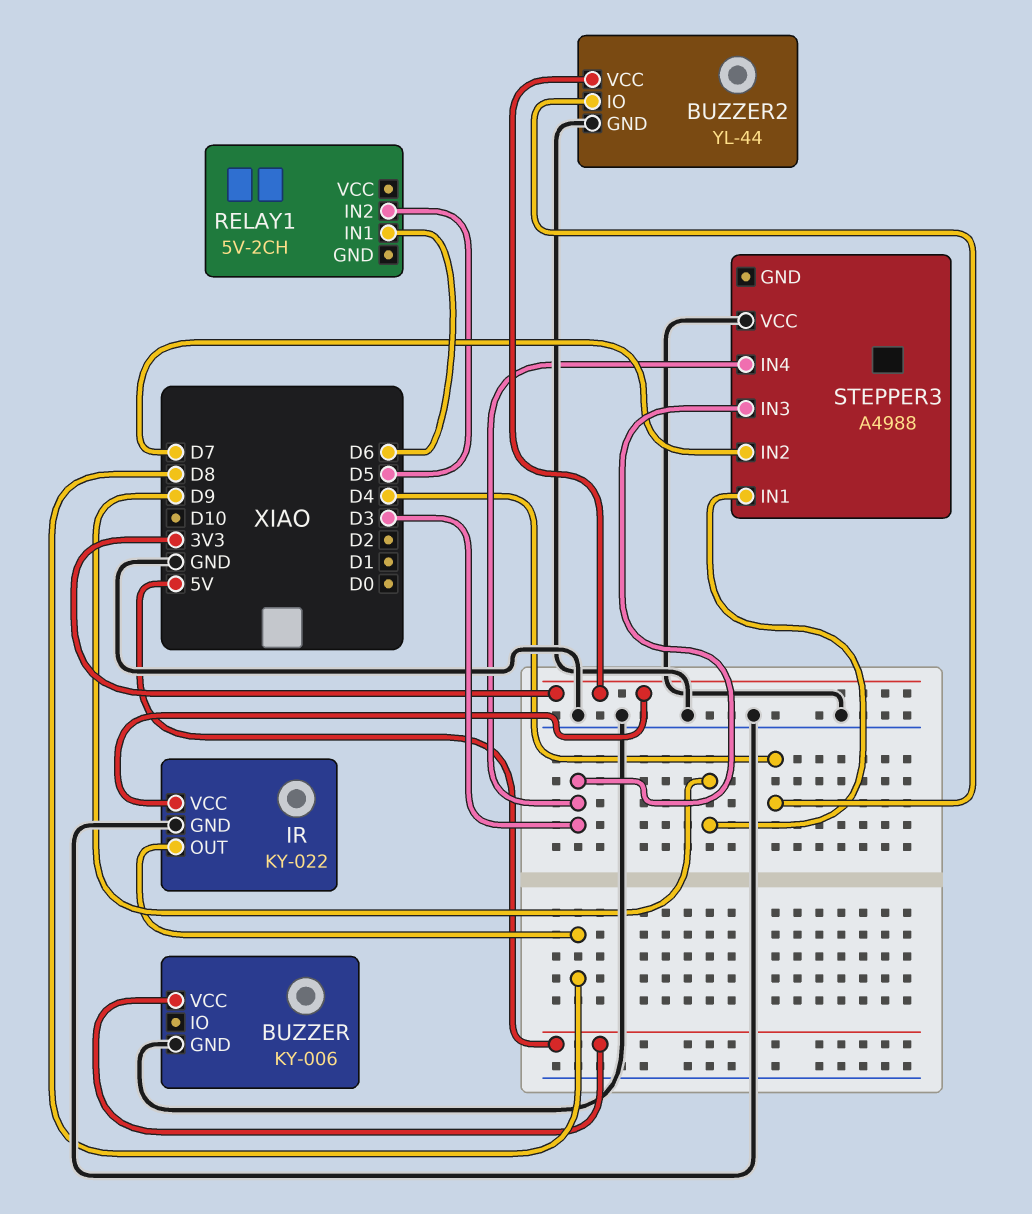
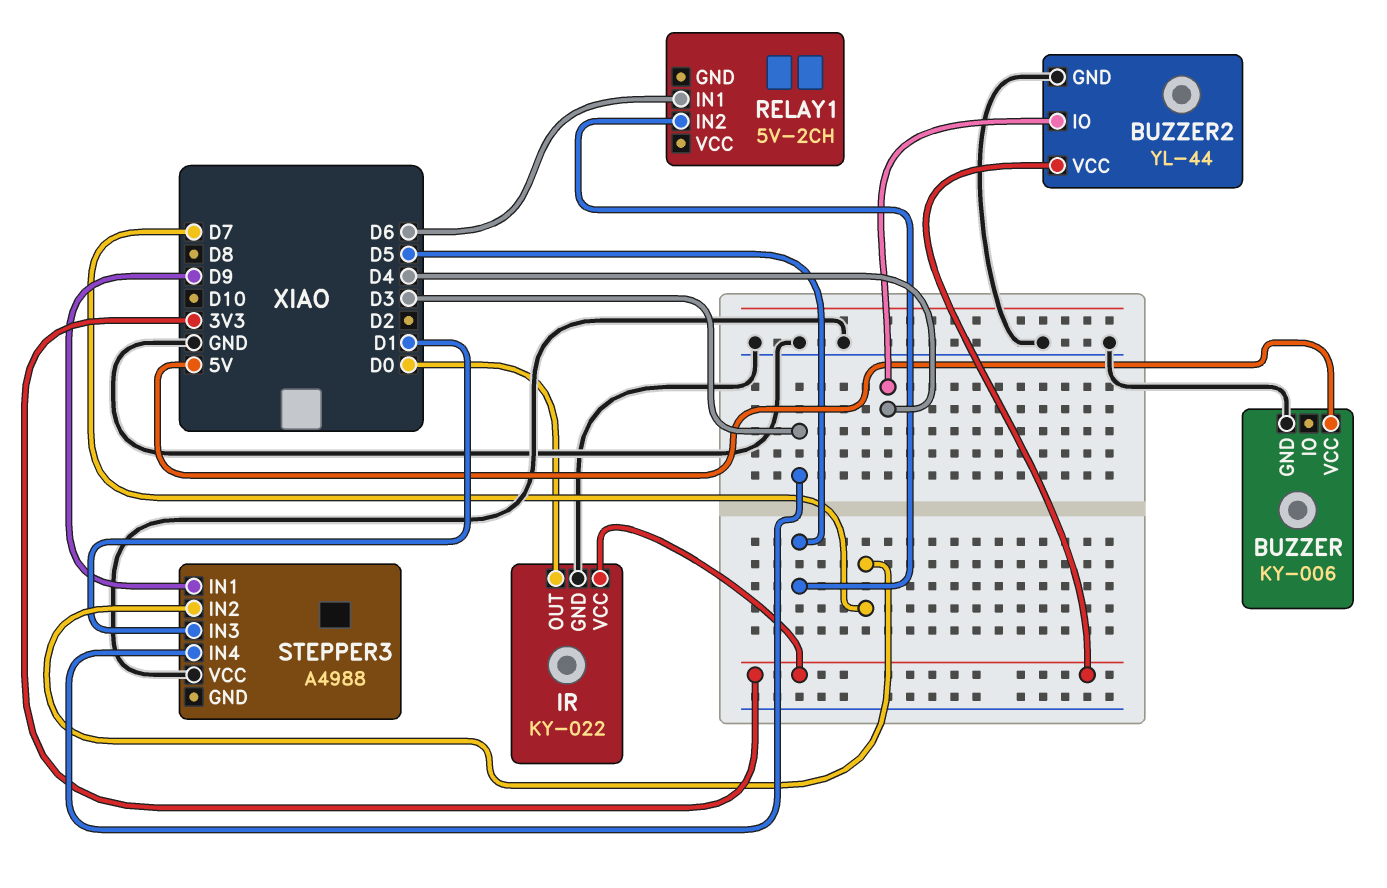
IR pin OUT: D8 -> D0
STEPPER3 pin IN3: D3 -> D1

